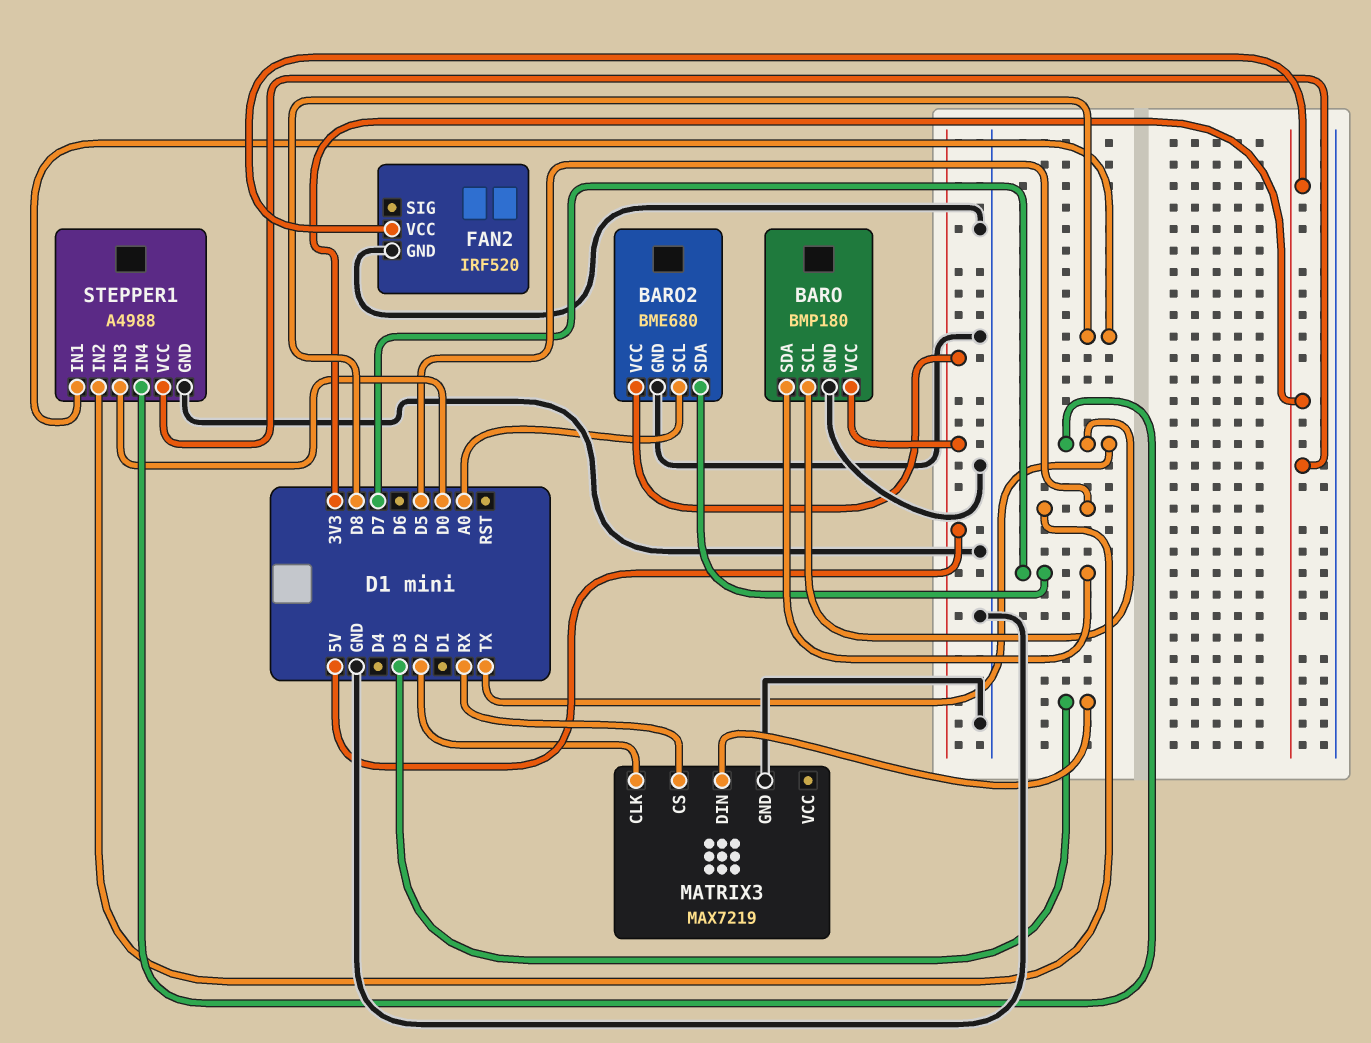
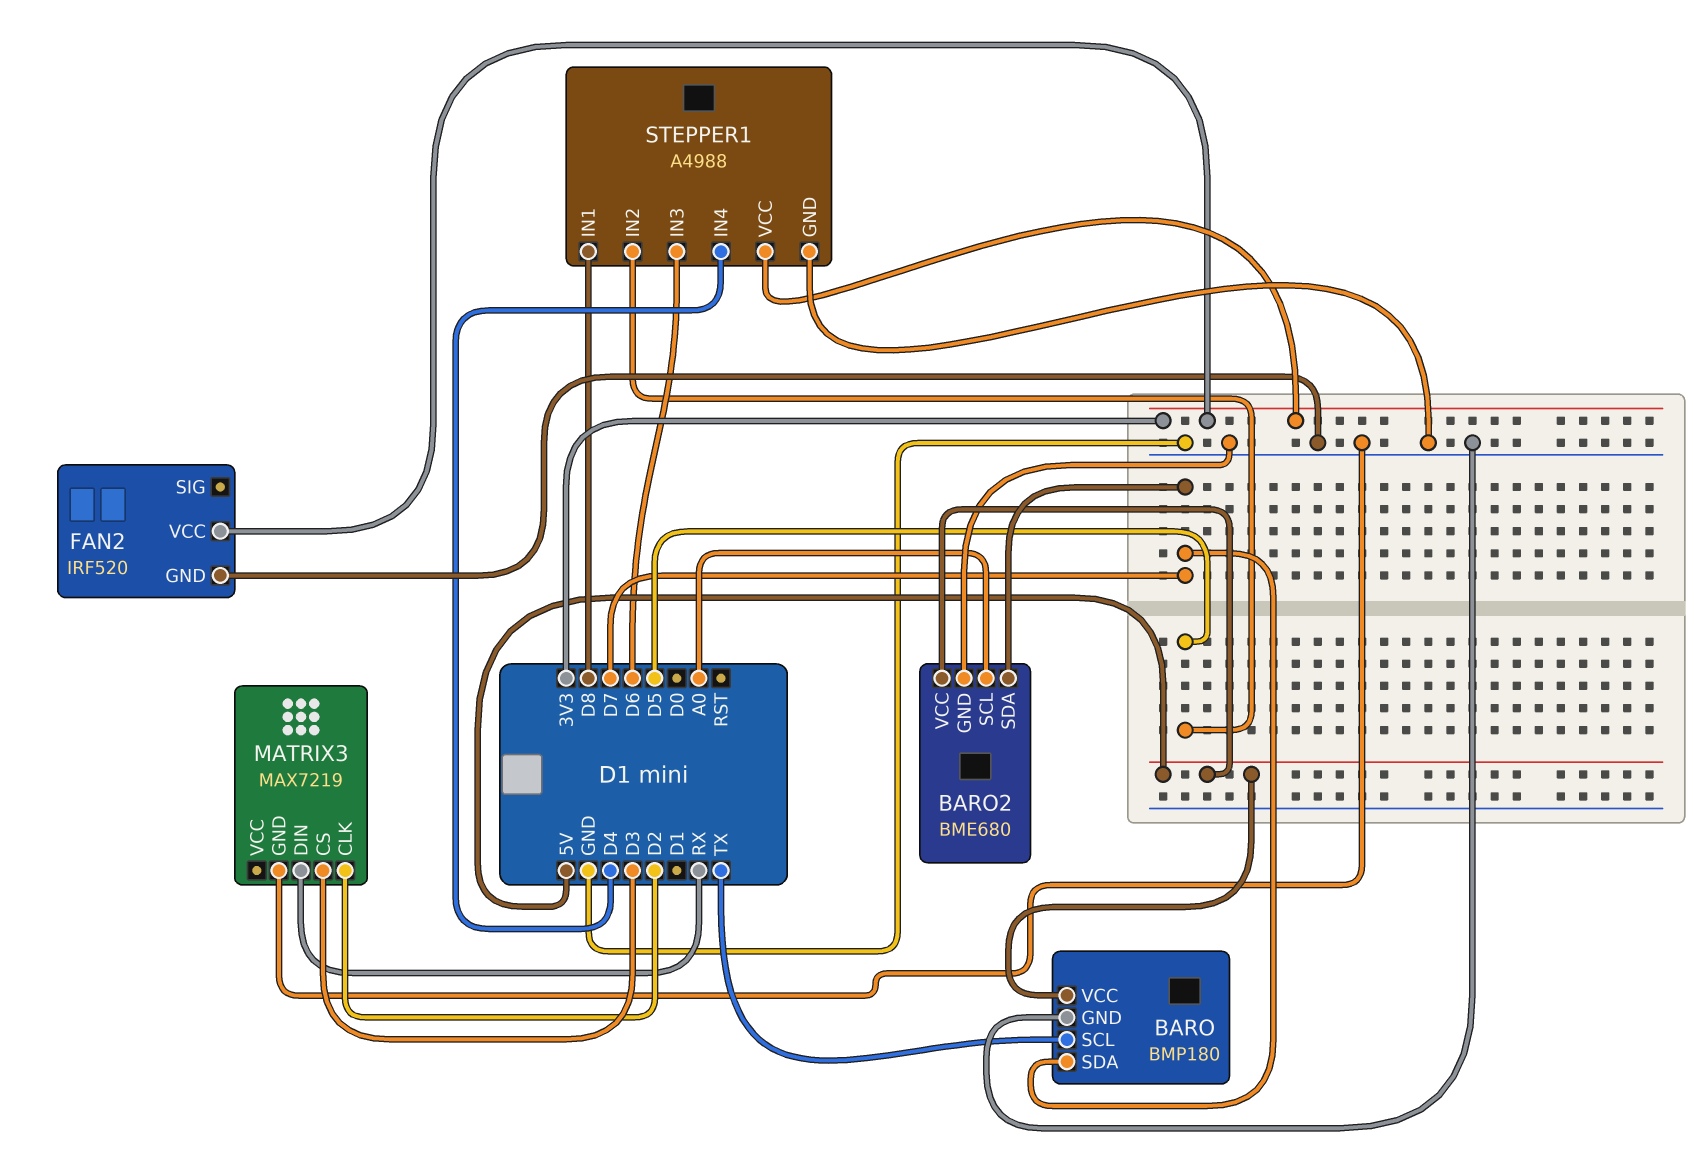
MATRIX3 pin CS: RX -> D3
MATRIX3 pin DIN: D3 -> RX
STEPPER1 pin IN3: D0 -> D6
STEPPER1 pin IN4: TX -> D4

